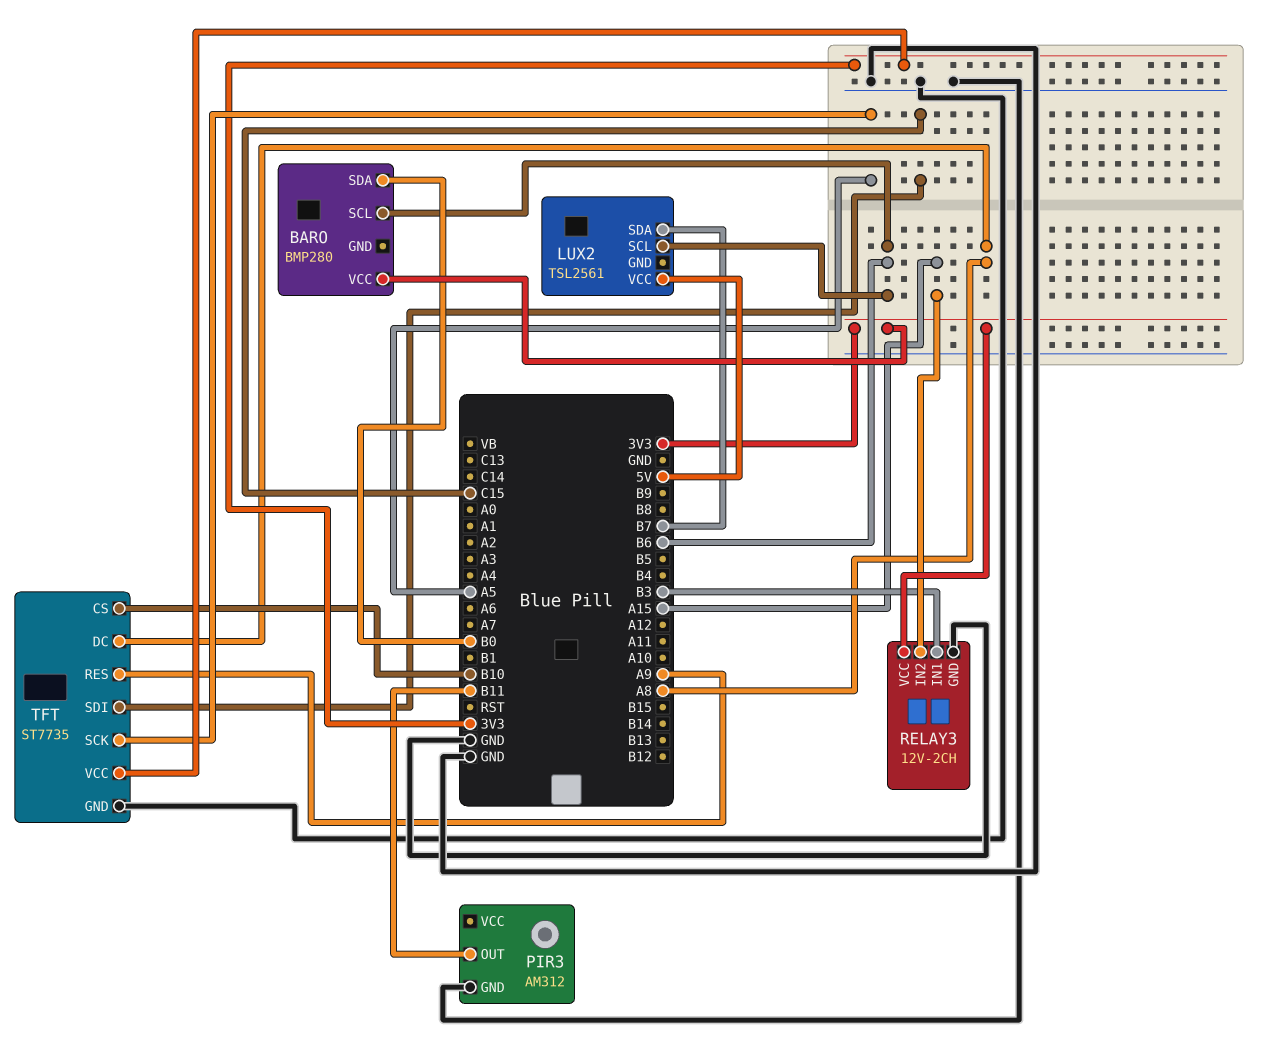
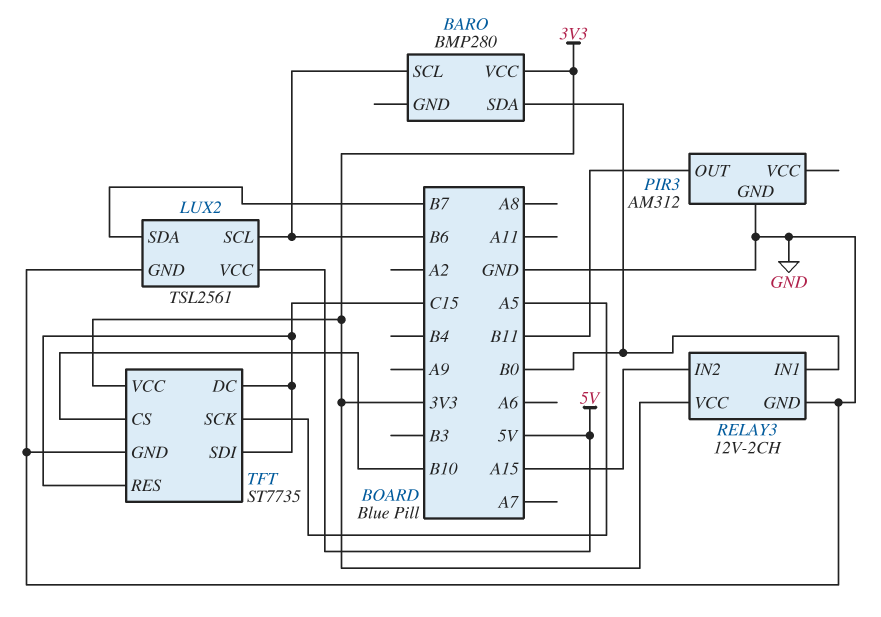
LUX2 pin GND: none -> GND
RELAY3 pin IN1: B3 -> B0
TFT pin DC: A8 -> C15
TFT pin RES: A9 -> C15

